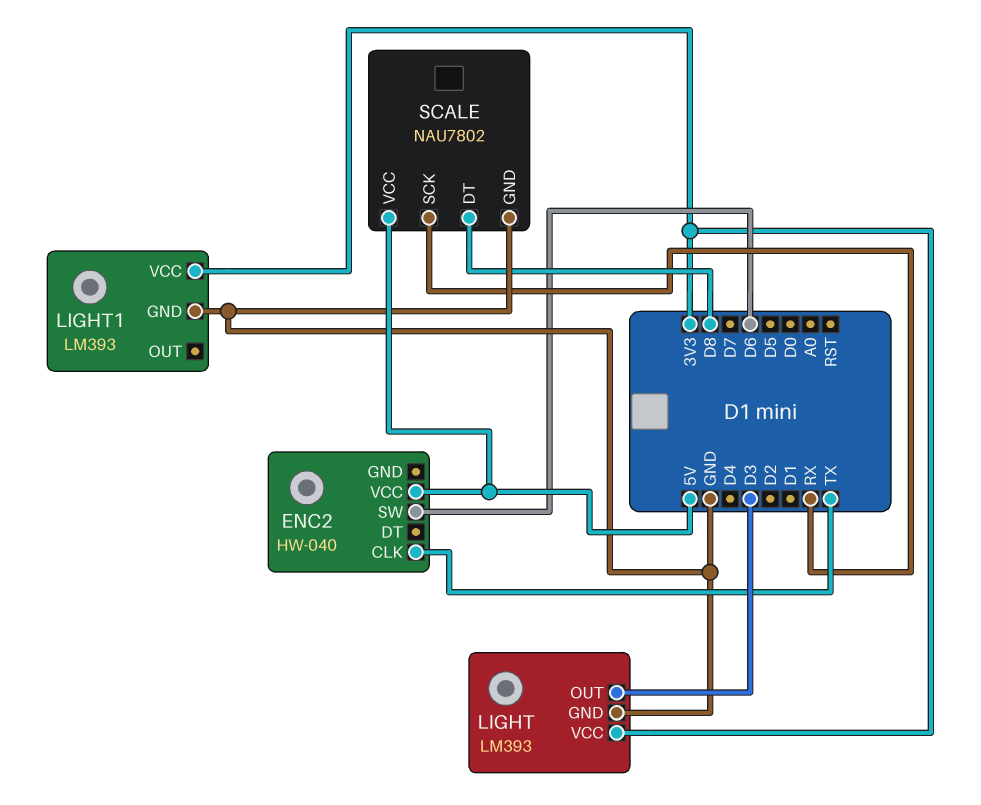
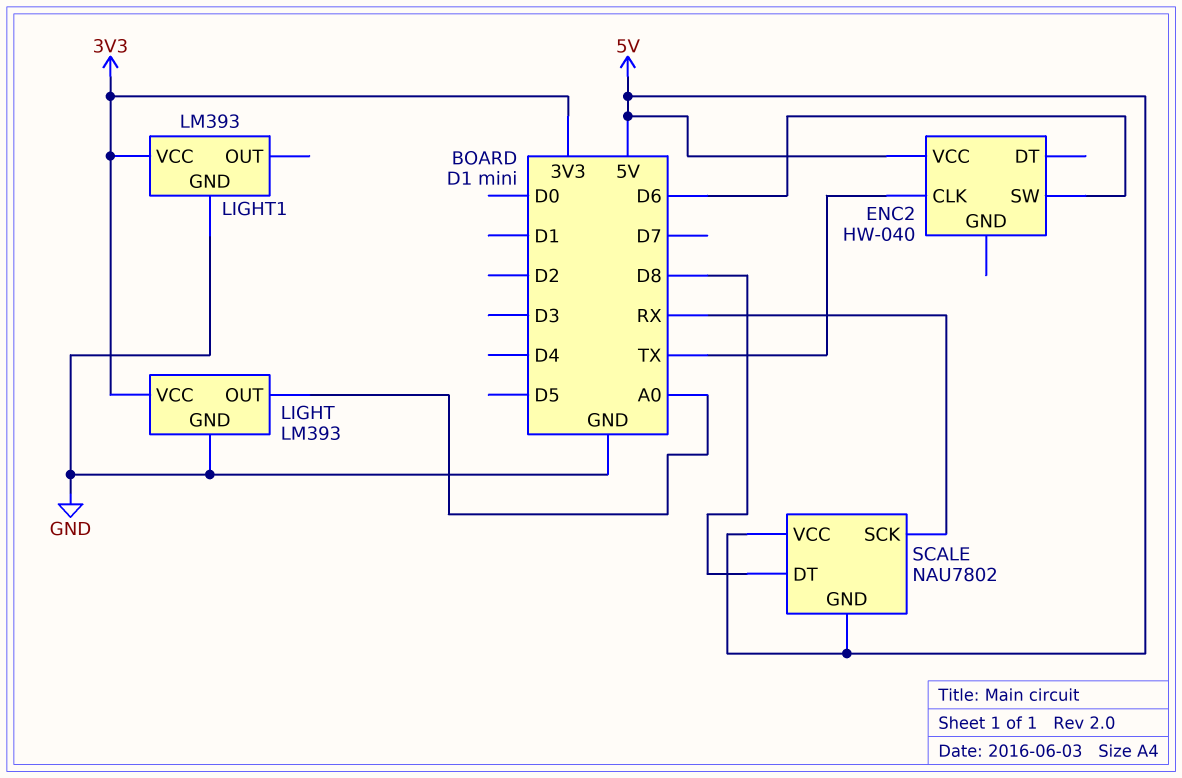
LIGHT pin OUT: D3 -> A0
SCALE pin GND: GND -> 5V

